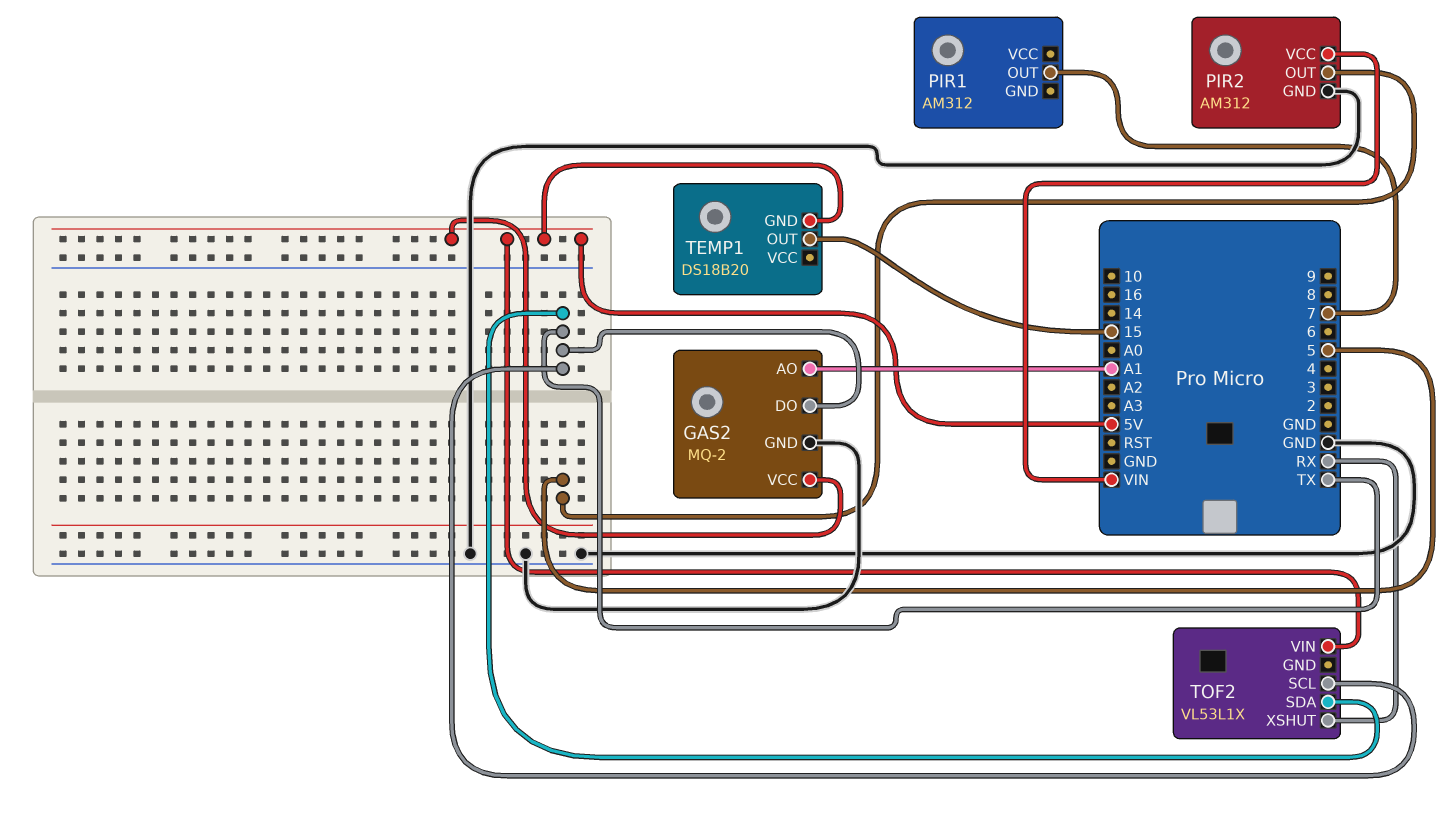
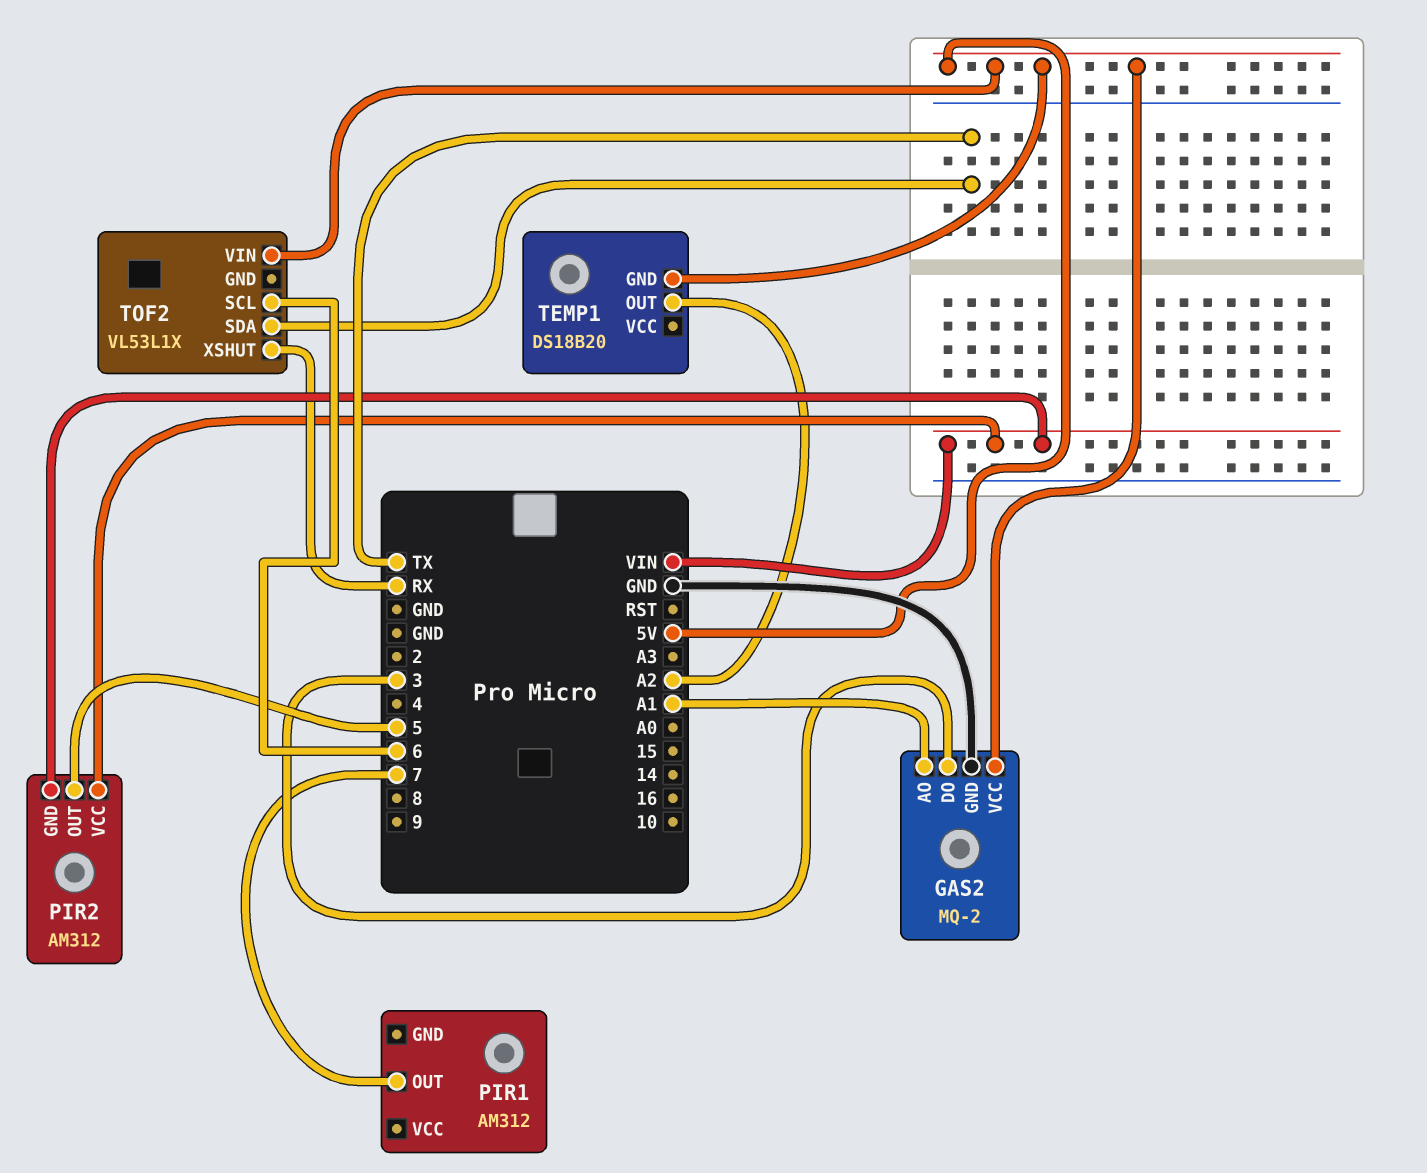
GAS2 pin DO: TX -> 3
PIR2 pin GND: GND -> VIN
TEMP1 pin OUT: 15 -> A2
TOF2 pin SCL: TX -> 6

